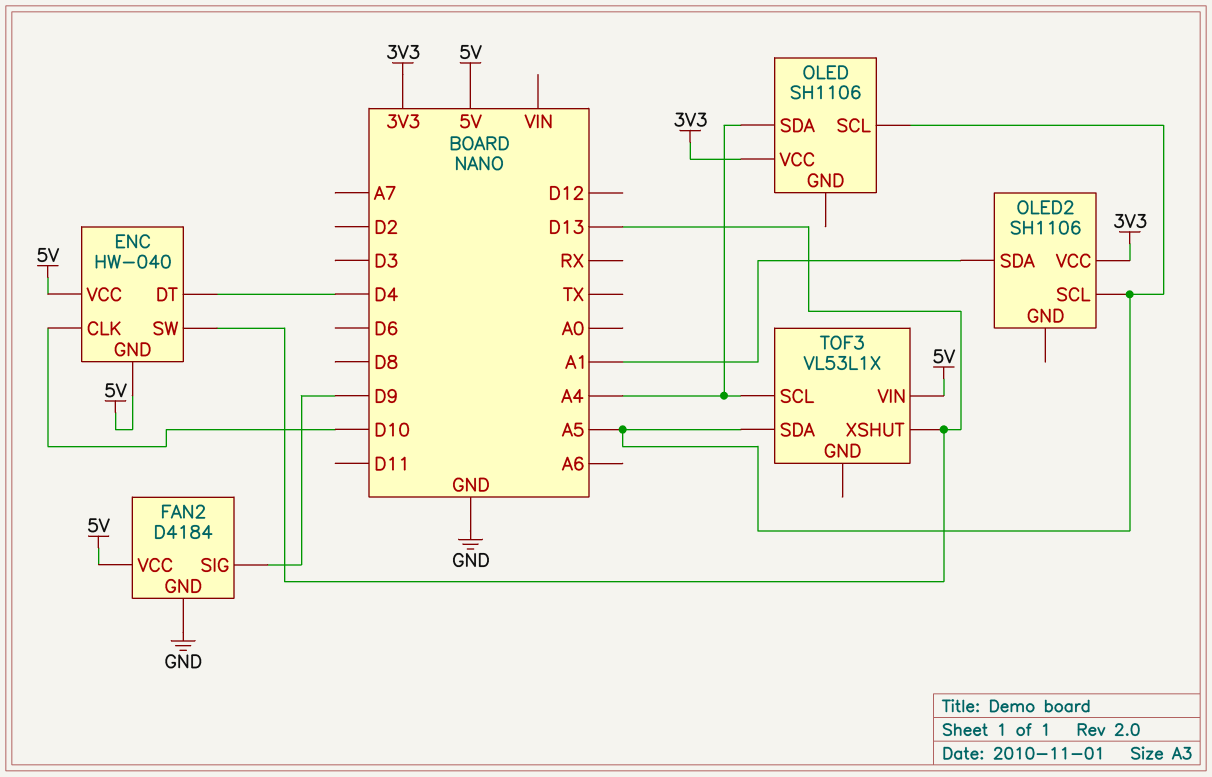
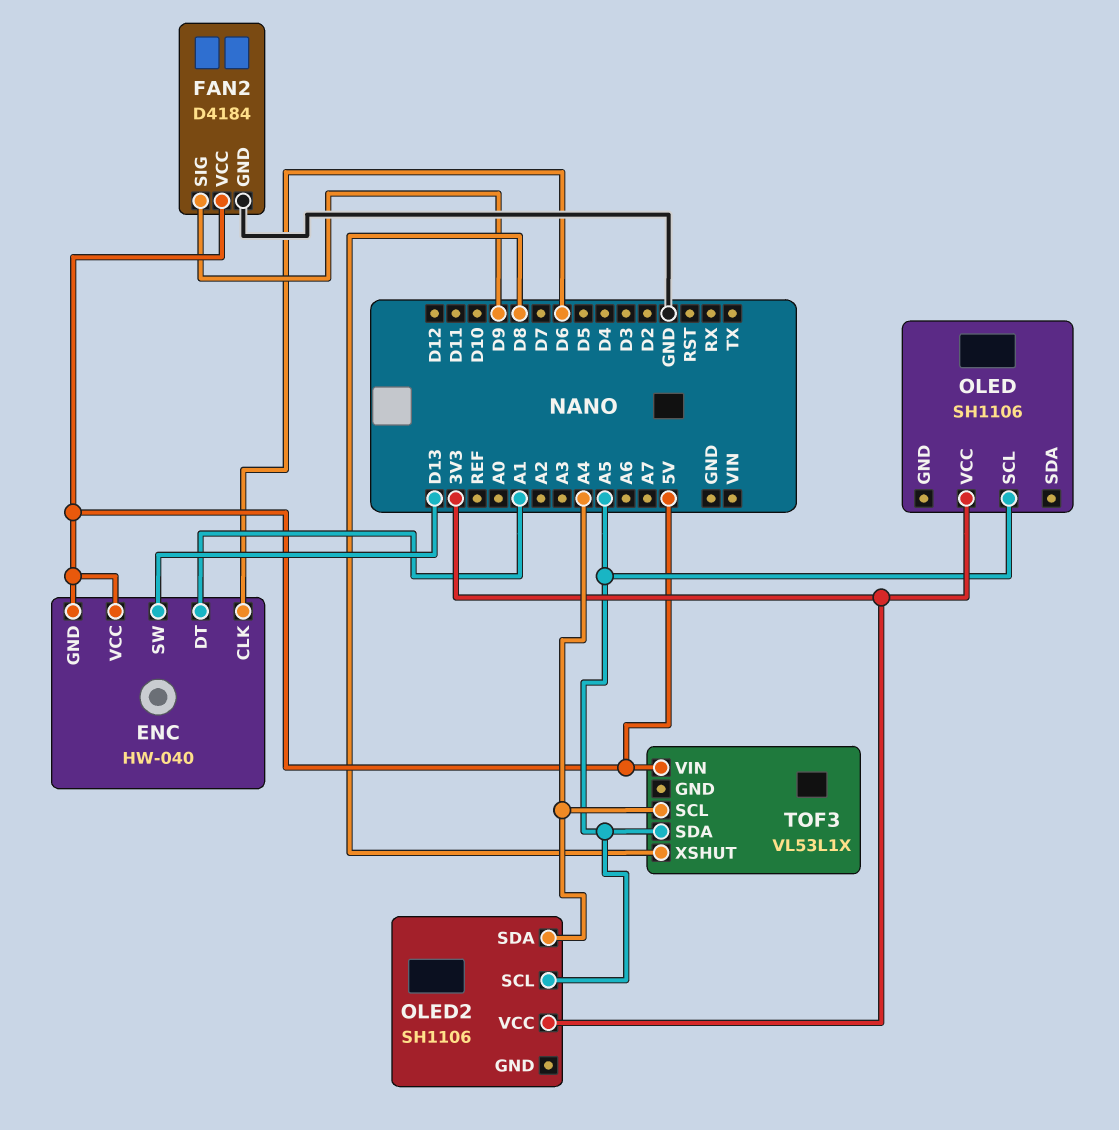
ENC pin CLK: D10 -> D6
ENC pin DT: D4 -> A1
OLED pin SDA: A4 -> none
OLED2 pin SDA: A1 -> A4
TOF3 pin XSHUT: D13 -> D8

